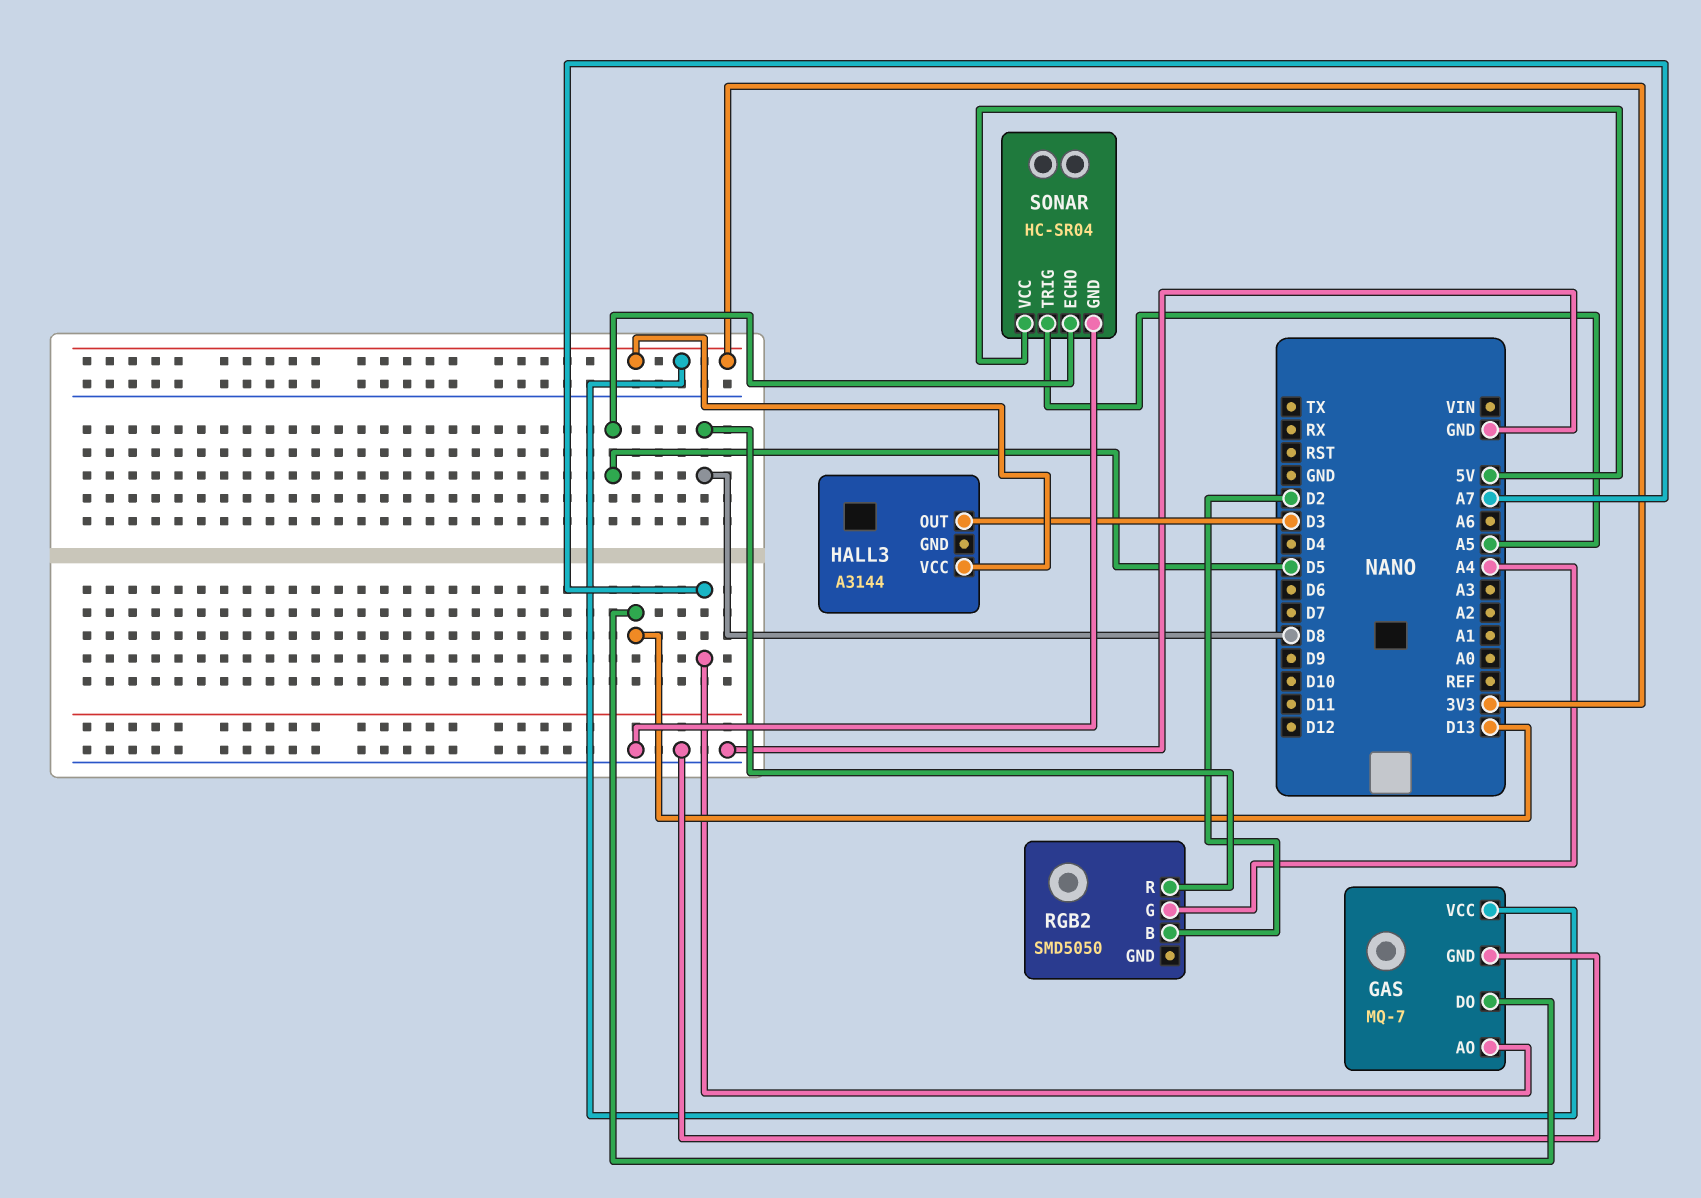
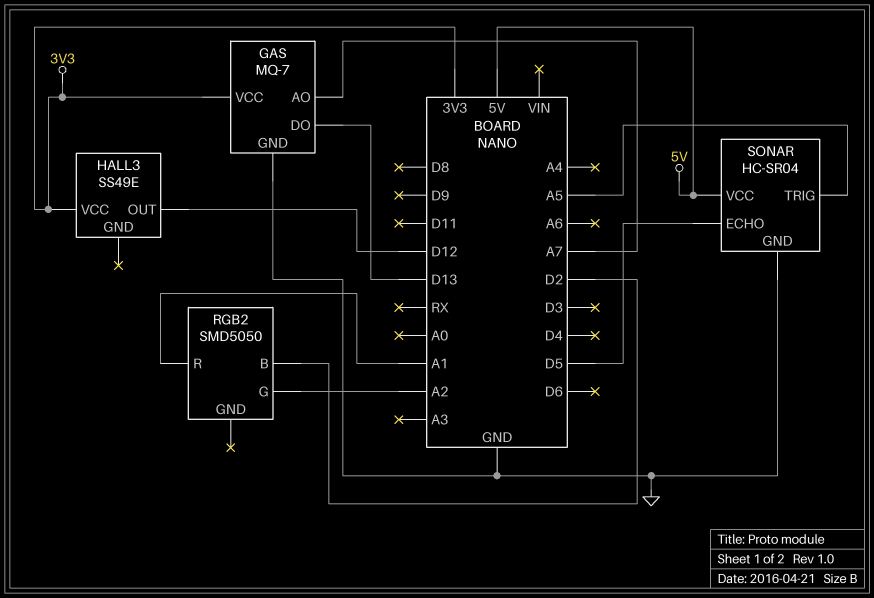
HALL3: A3144 -> SS49E
HALL3 pin OUT: D3 -> D12
RGB2 pin G: A4 -> A2
RGB2 pin R: D8 -> A1

